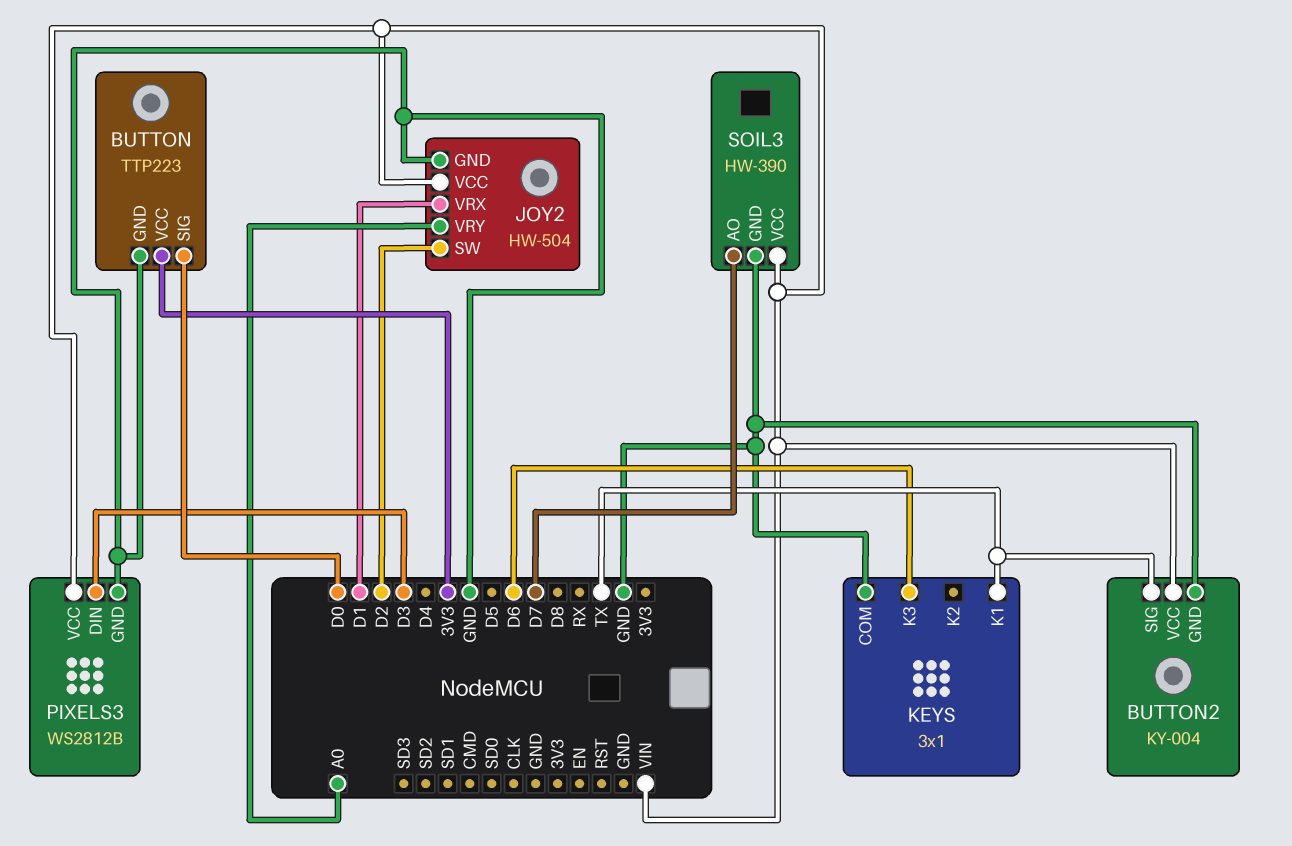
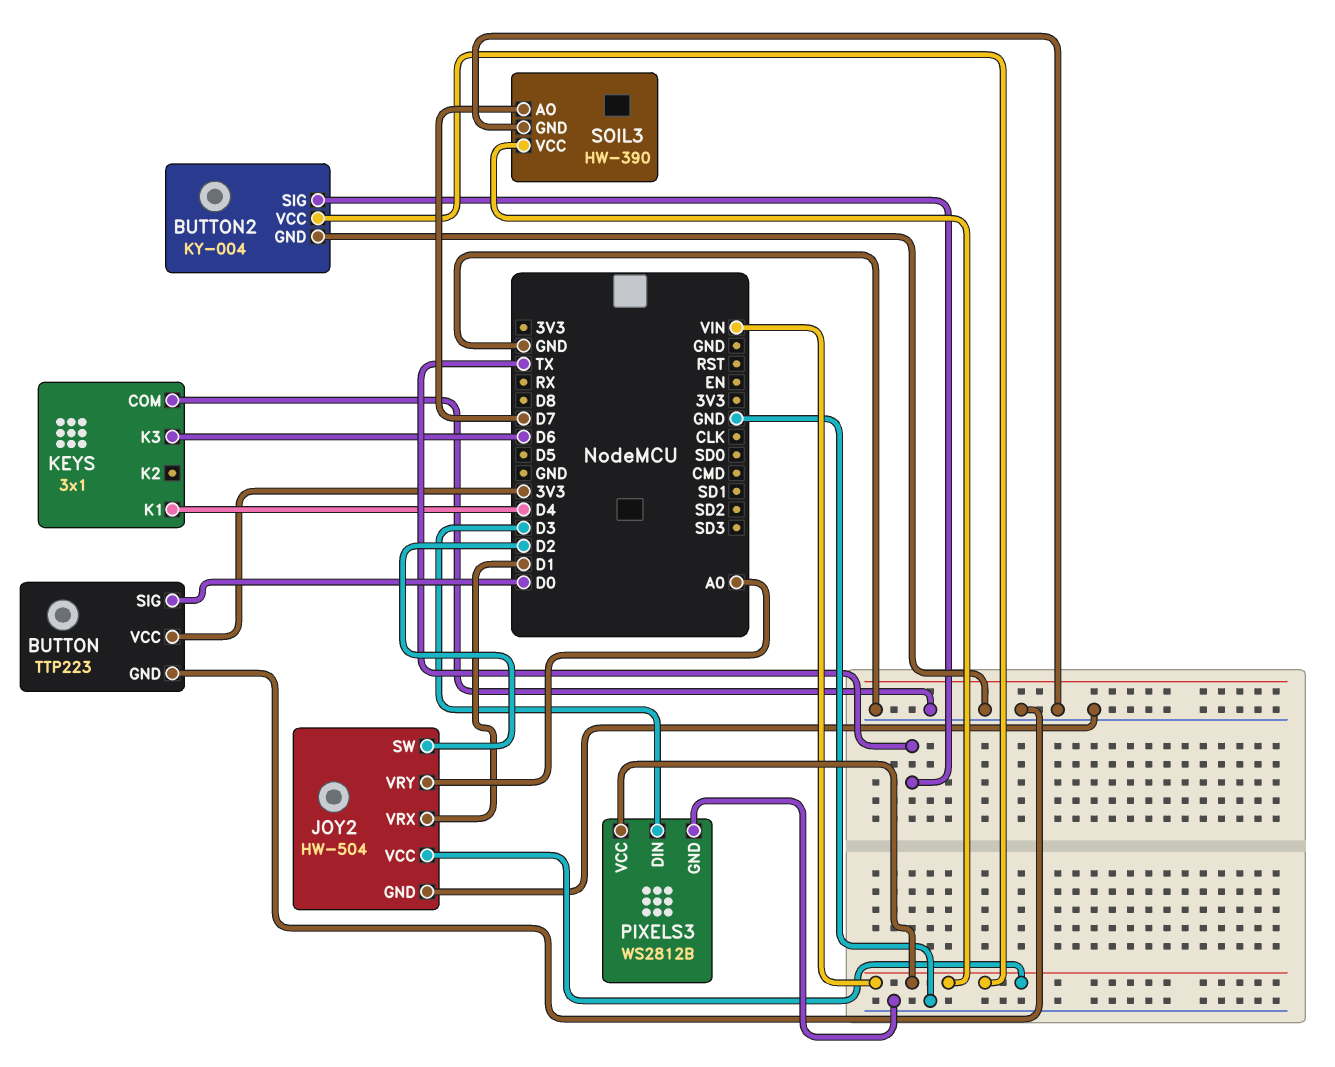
KEYS pin K1: TX -> D4

